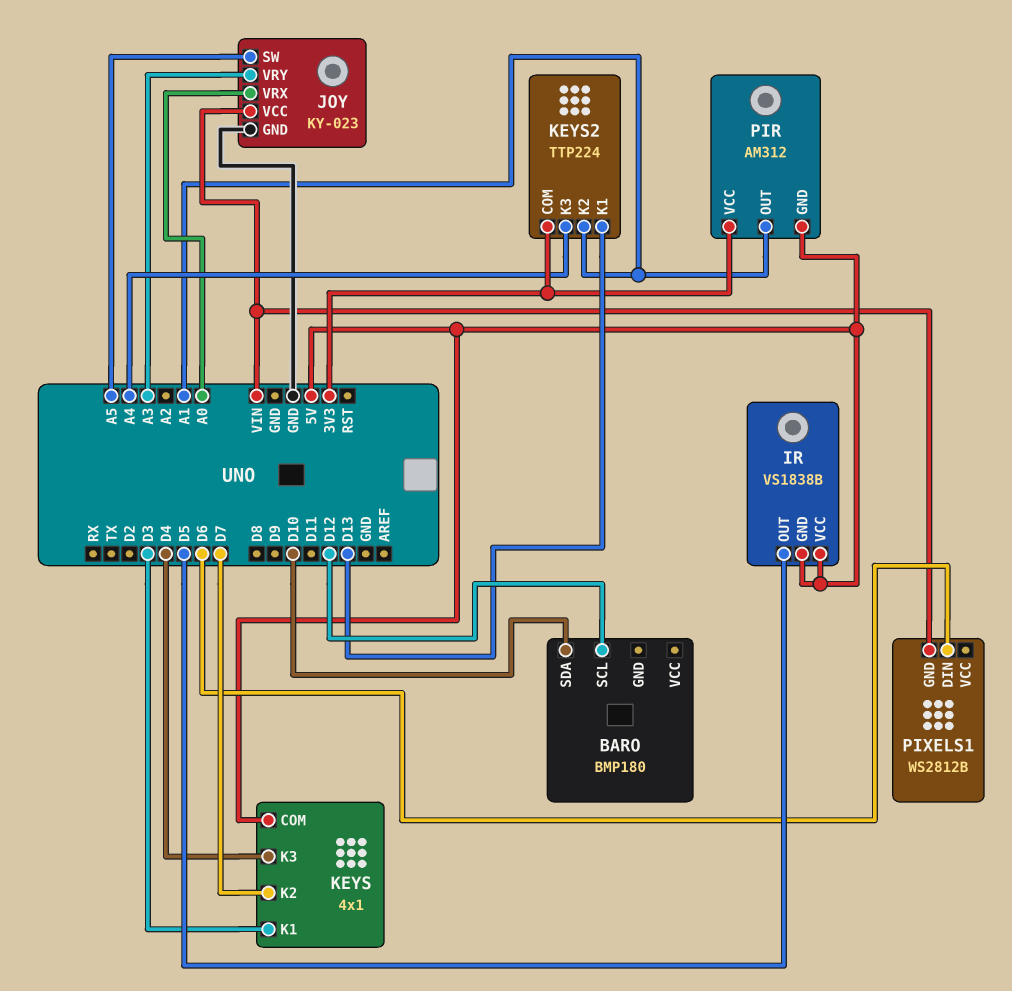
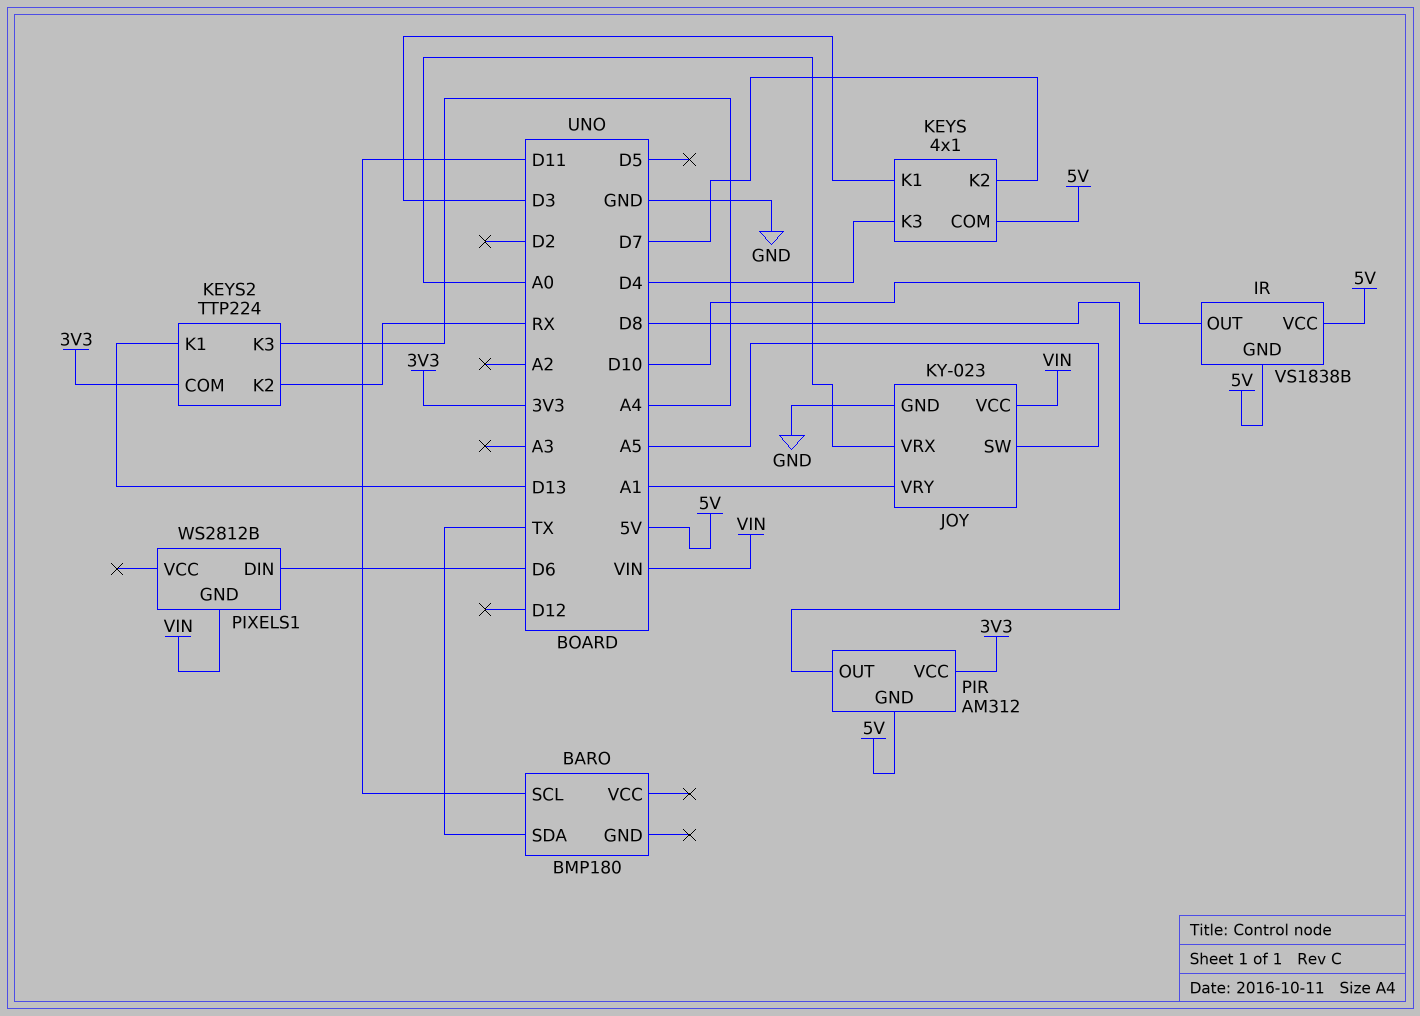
BARO pin SCL: D12 -> D11
BARO pin SDA: D10 -> TX
IR pin OUT: D5 -> D10
JOY pin VRY: A3 -> A1
KEYS2 pin K2: A1 -> RX
PIR pin OUT: A1 -> D8

